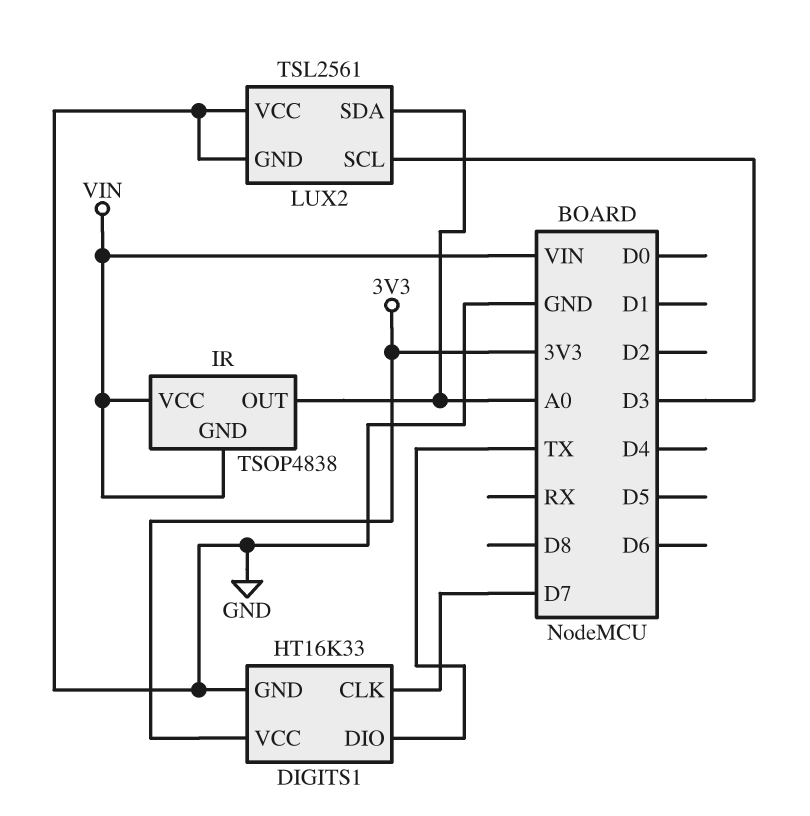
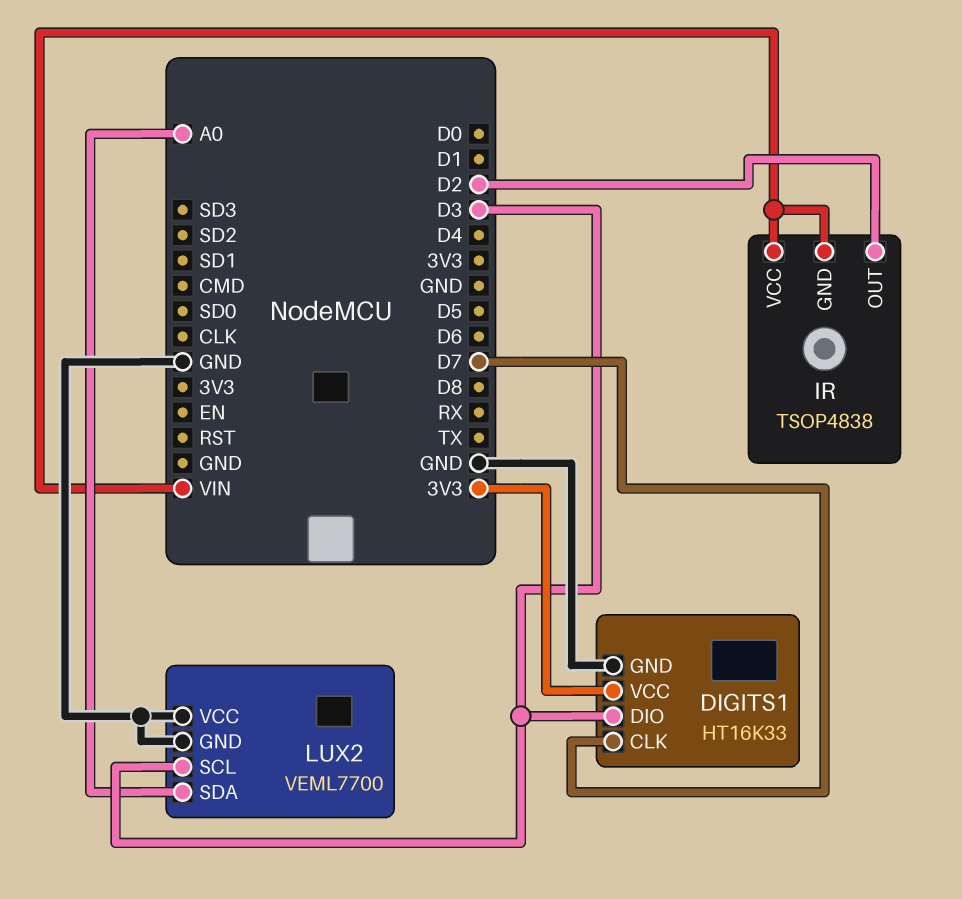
DIGITS1 pin DIO: TX -> D3
IR pin OUT: A0 -> D2
LUX2: TSL2561 -> VEML7700

